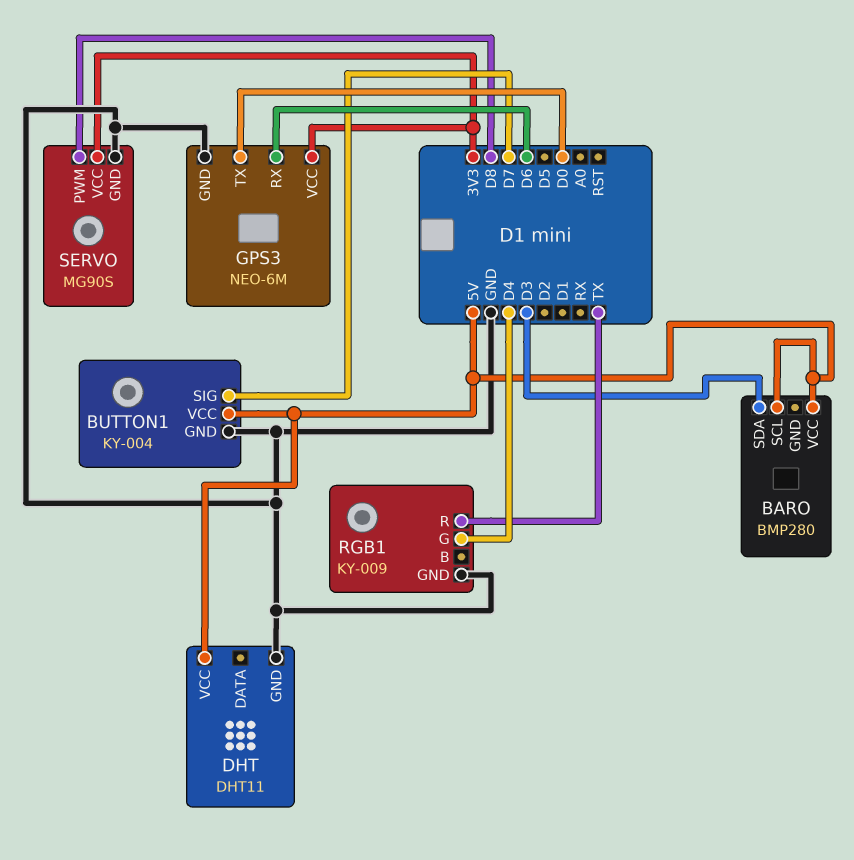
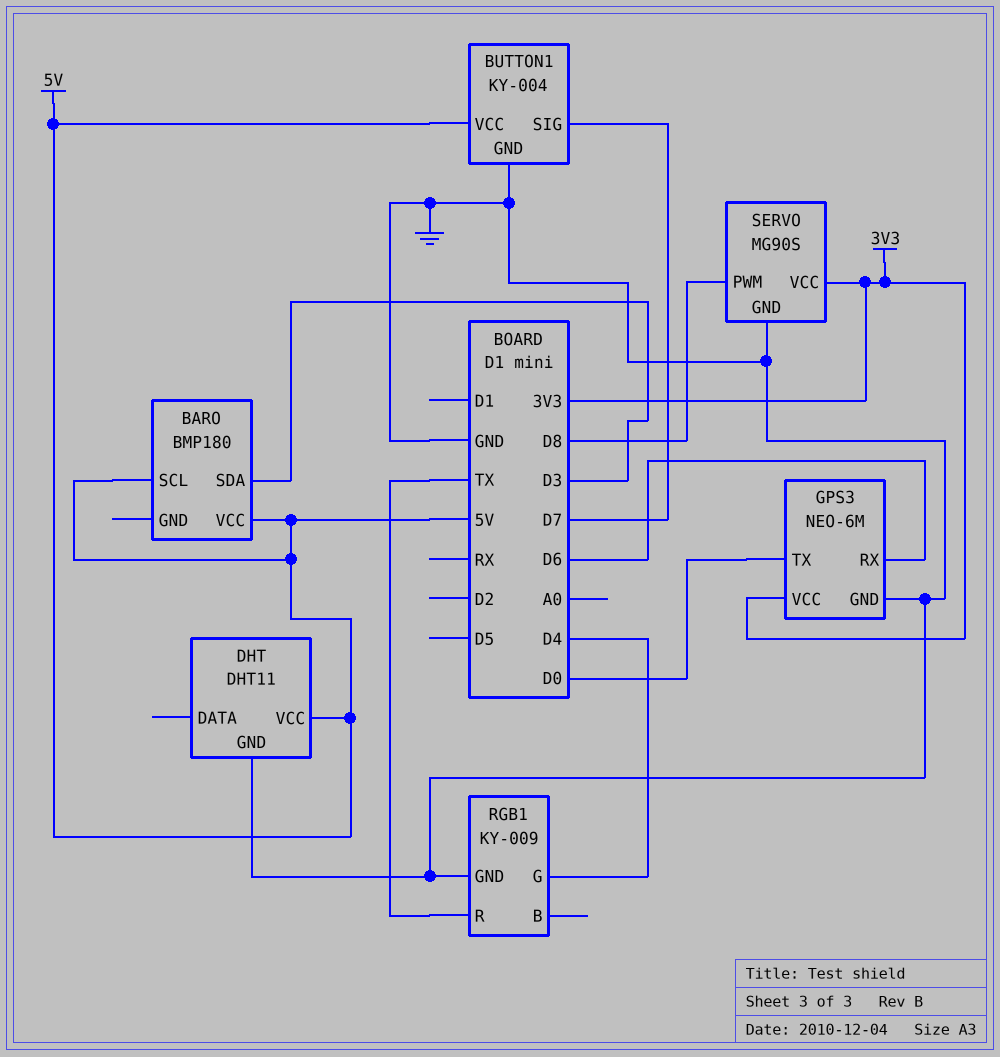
BARO: BMP280 -> BMP180

